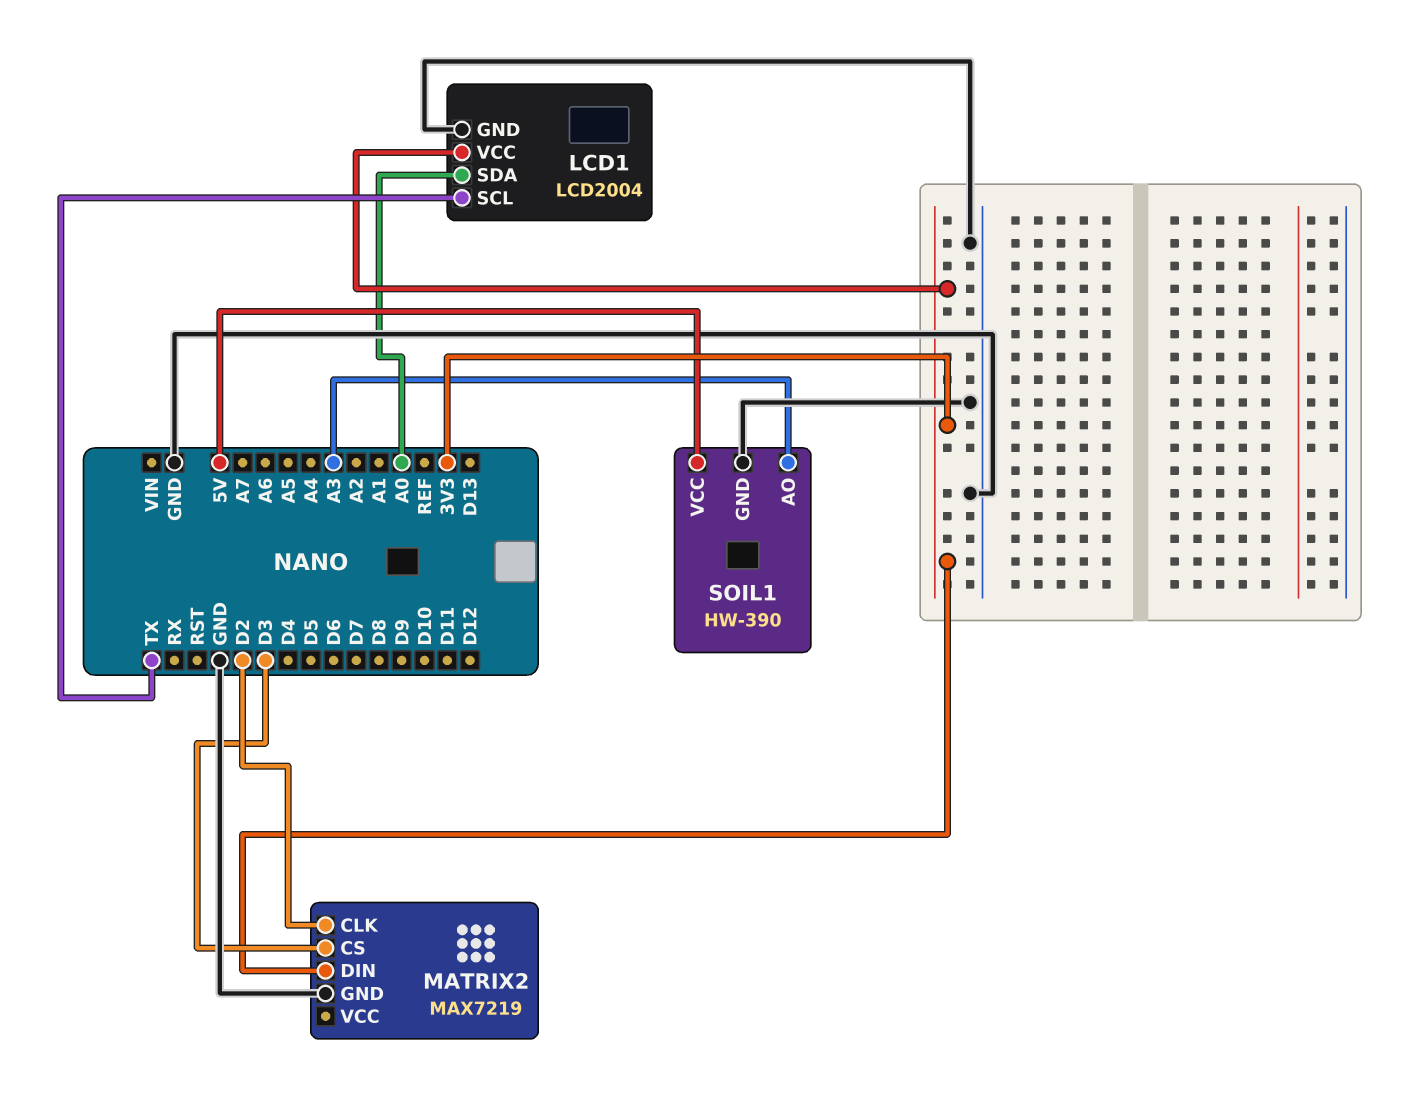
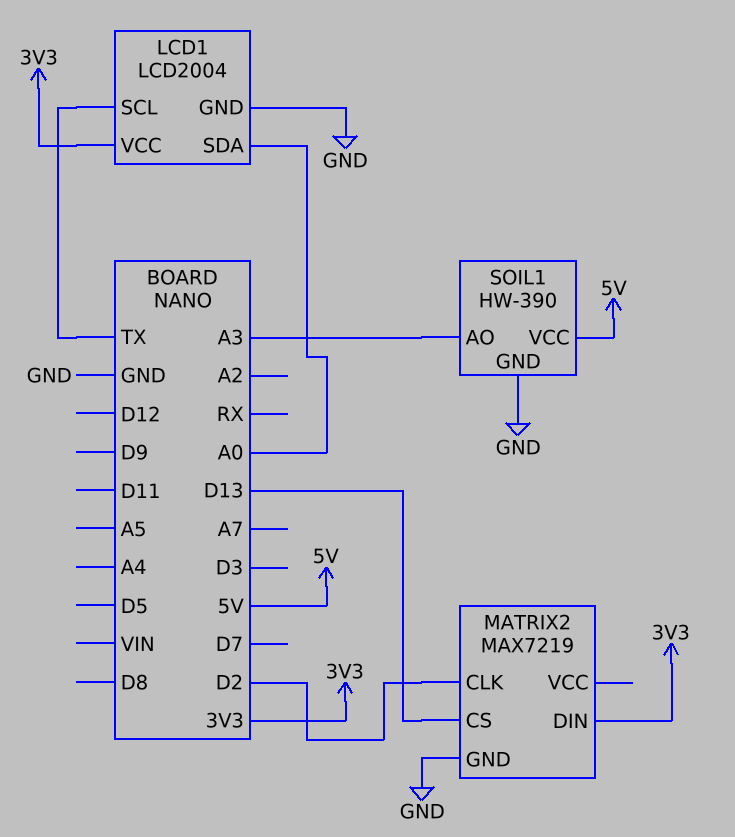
MATRIX2 pin CS: D3 -> D13

